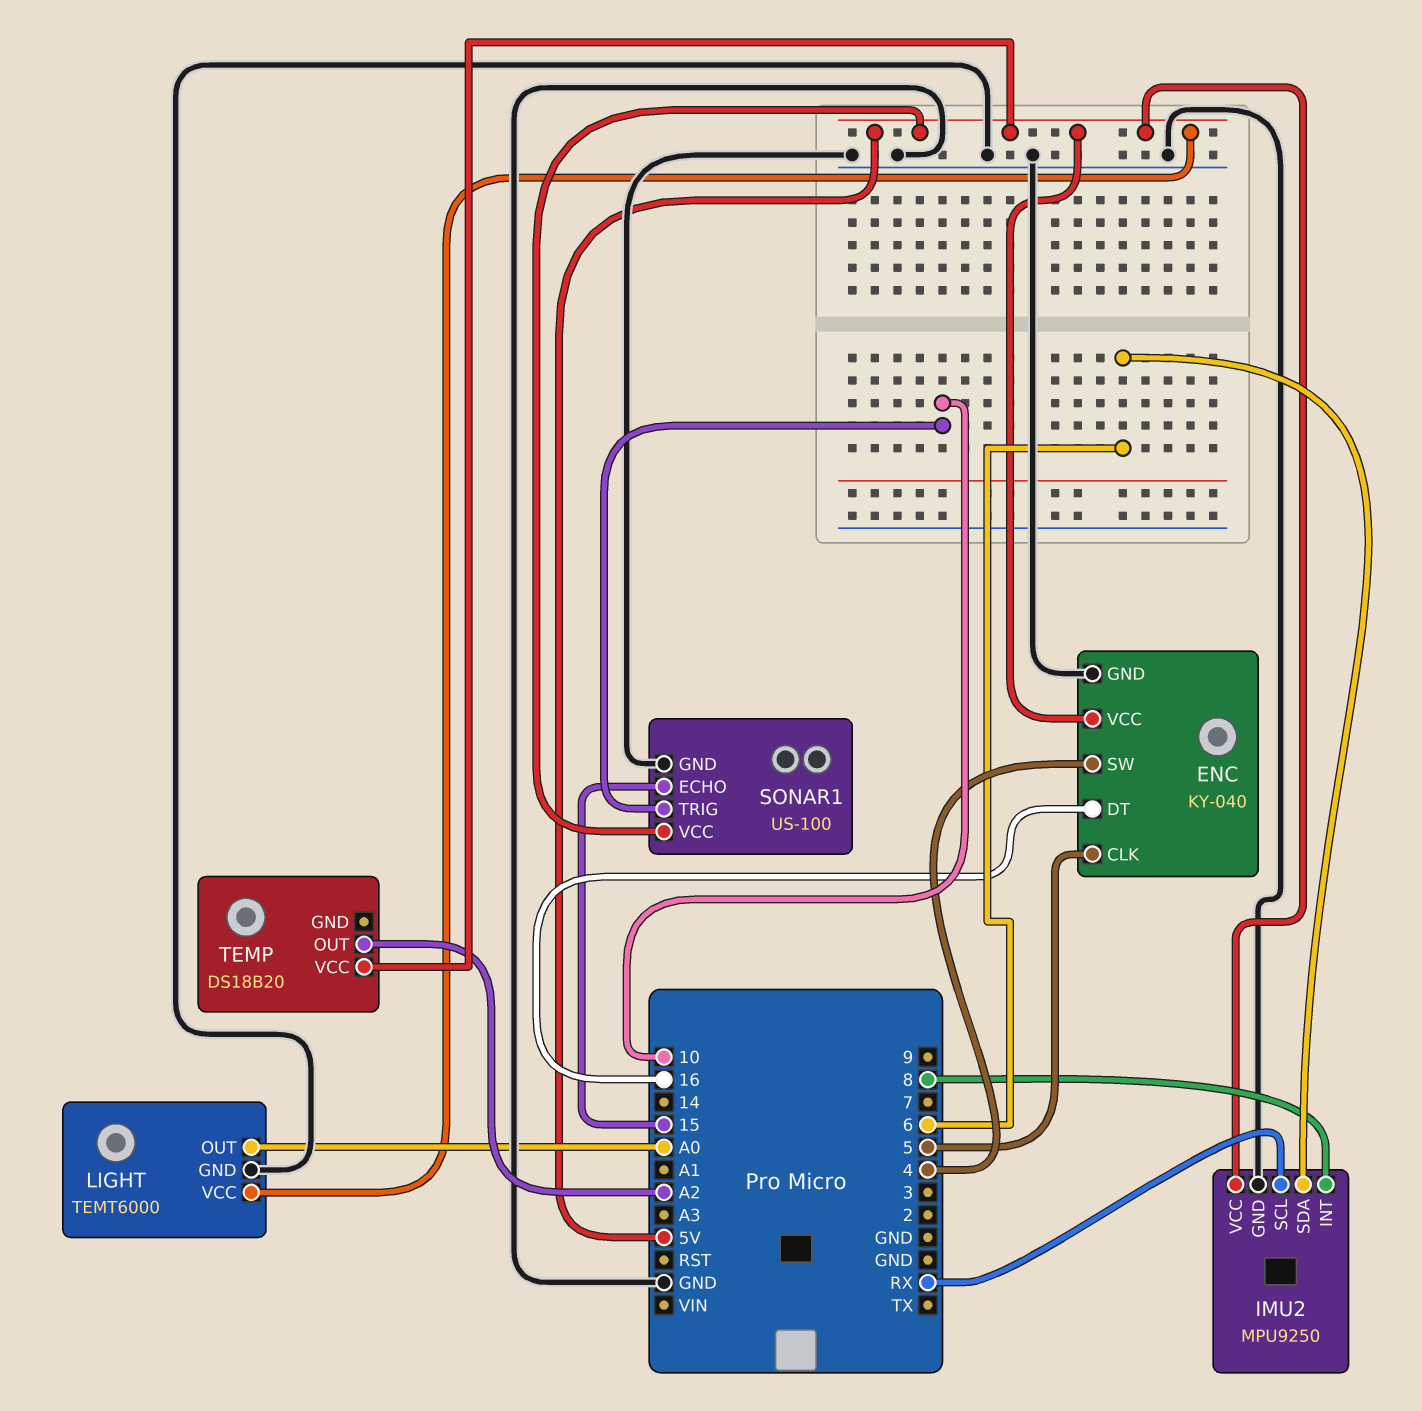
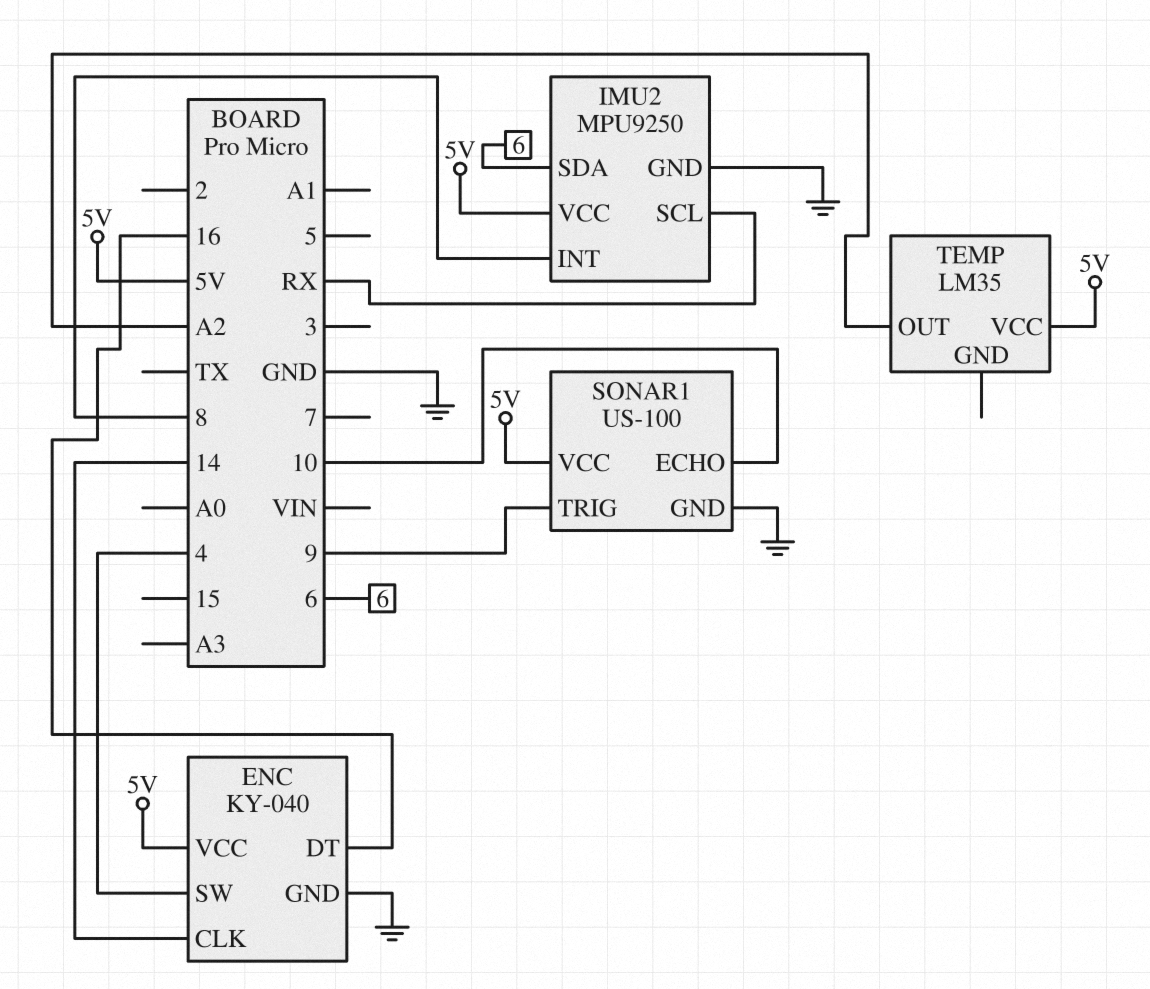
ENC pin CLK: 5 -> 14
LIGHT: TEMT6000 -> none
LIGHT pin GND: GND -> none
LIGHT pin OUT: A0 -> none
LIGHT pin VCC: 5V -> none
SONAR1 pin ECHO: 15 -> 10
SONAR1 pin TRIG: 10 -> 9
TEMP: DS18B20 -> LM35

